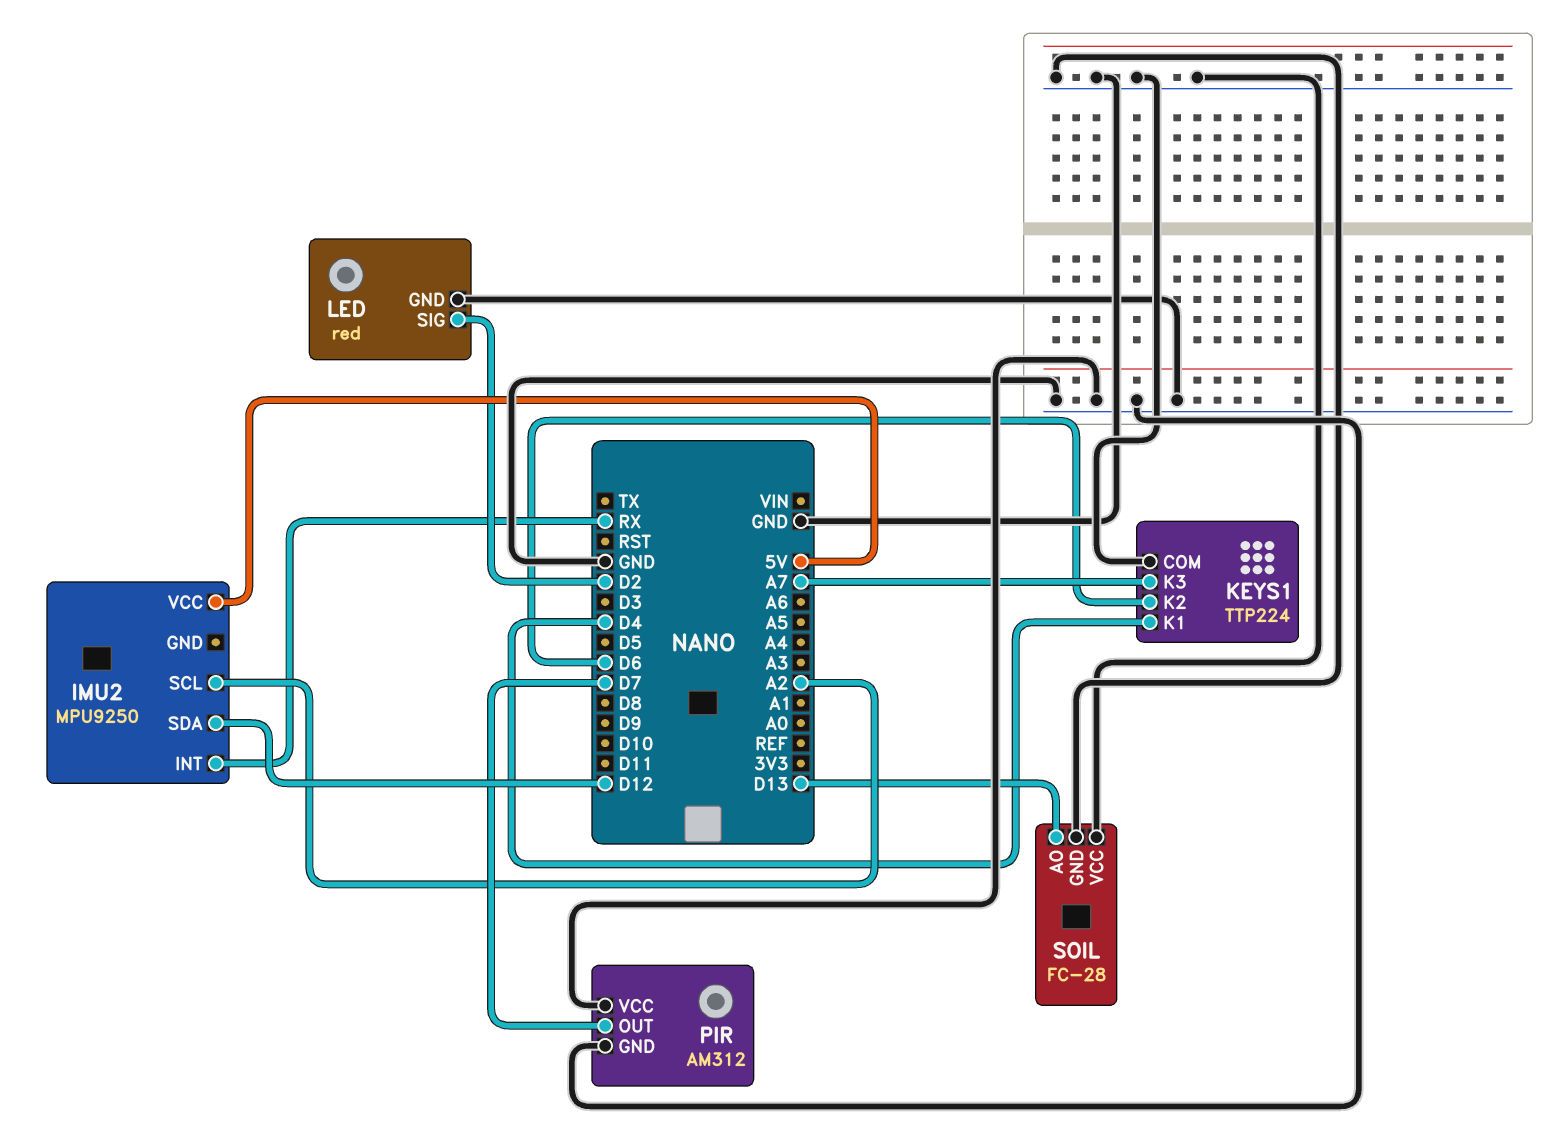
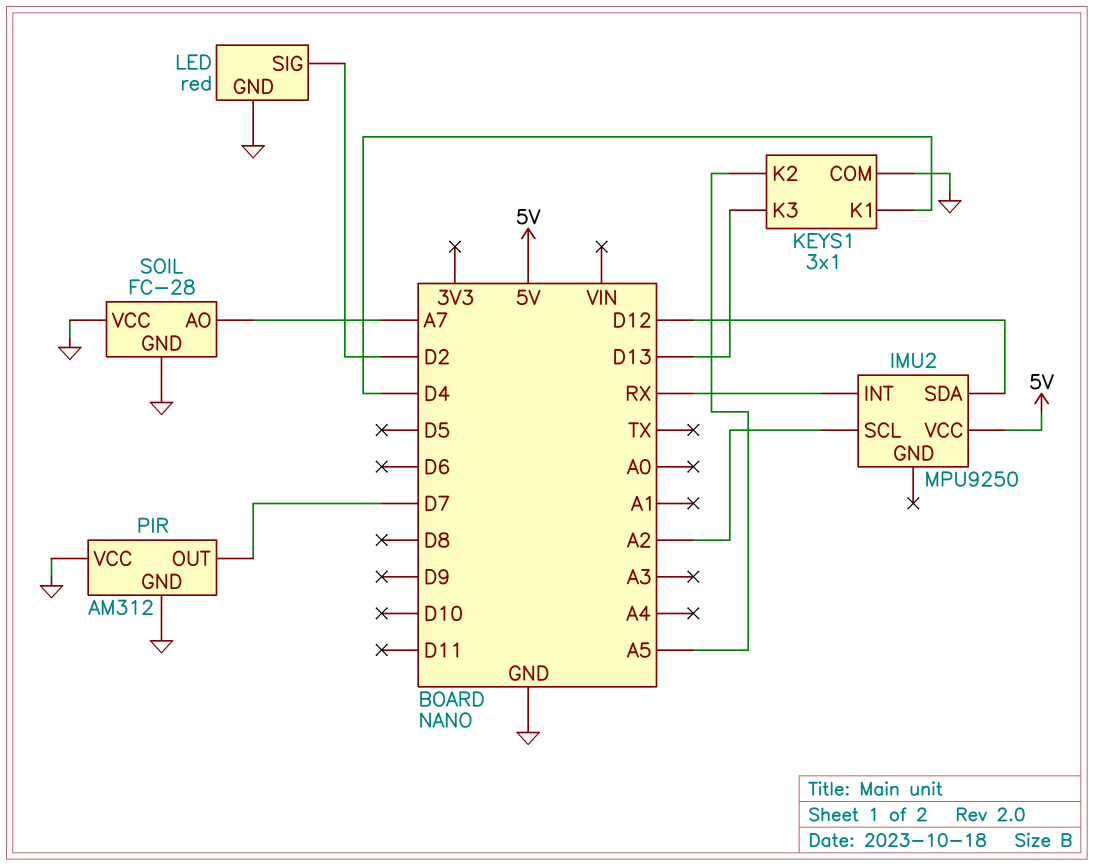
KEYS1: TTP224 -> 3x1
KEYS1 pin K2: D6 -> A5
KEYS1 pin K3: A7 -> D13
SOIL pin AO: D13 -> A7

